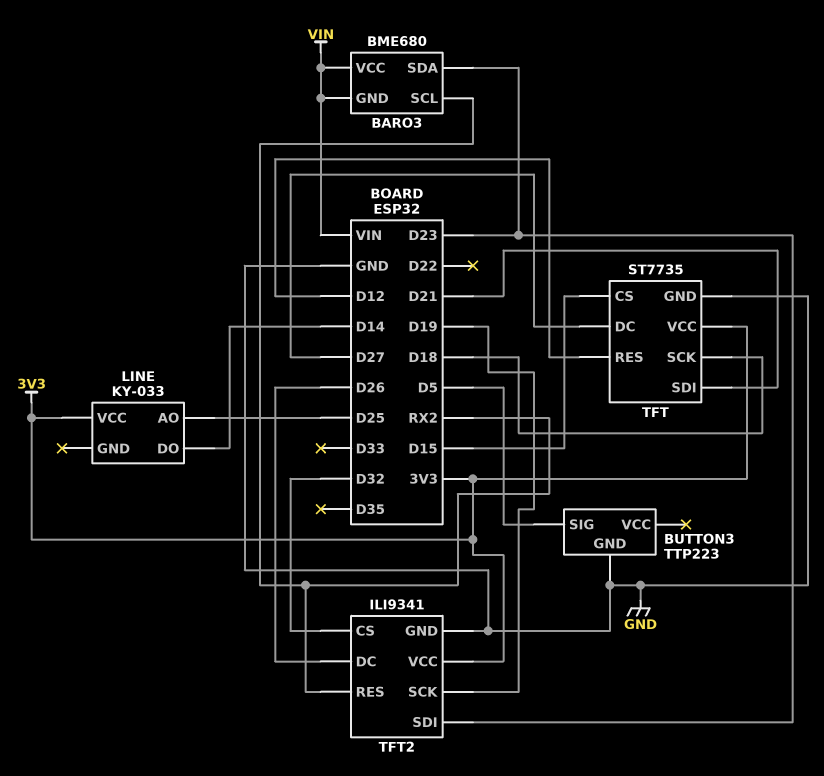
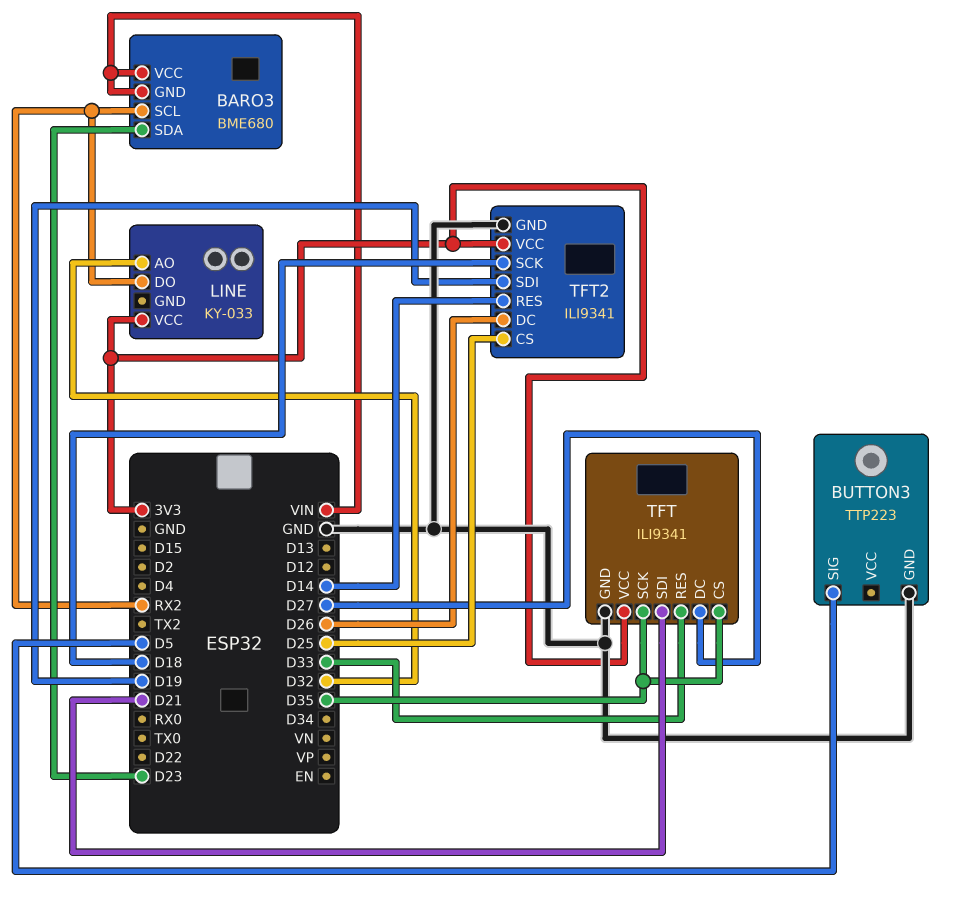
LINE pin AO: D25 -> D32
LINE pin DO: D14 -> RX2
TFT: ST7735 -> ILI9341
TFT pin CS: D15 -> D35
TFT pin RES: D12 -> D33
TFT pin SCK: D18 -> D35
TFT2 pin CS: D32 -> D25
TFT2 pin RES: RX2 -> D14
TFT2 pin SCK: D19 -> D18
TFT2 pin SDI: D23 -> D19

